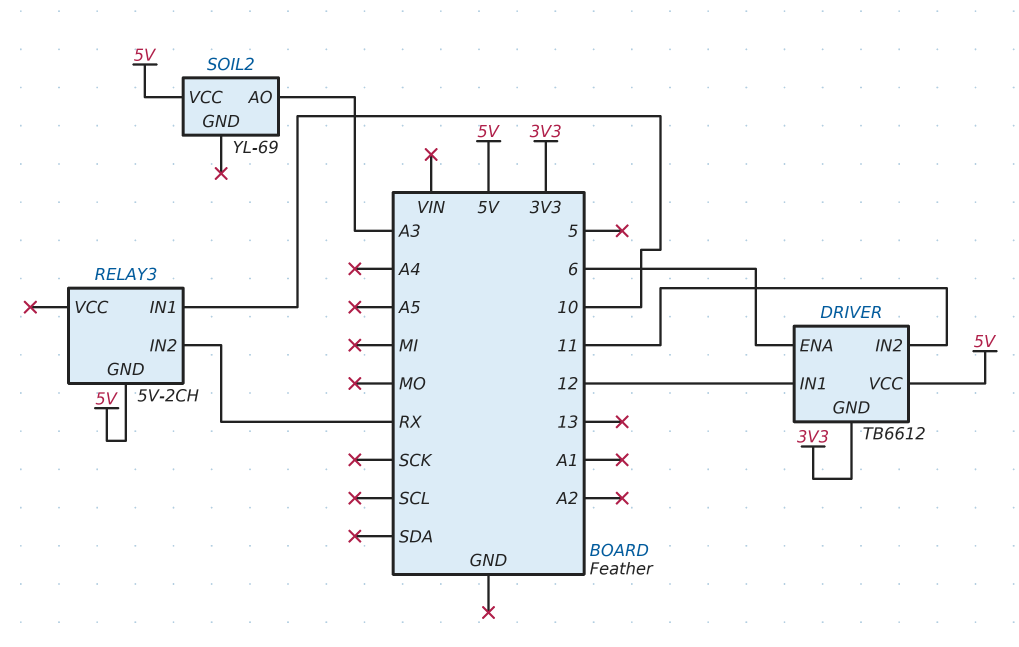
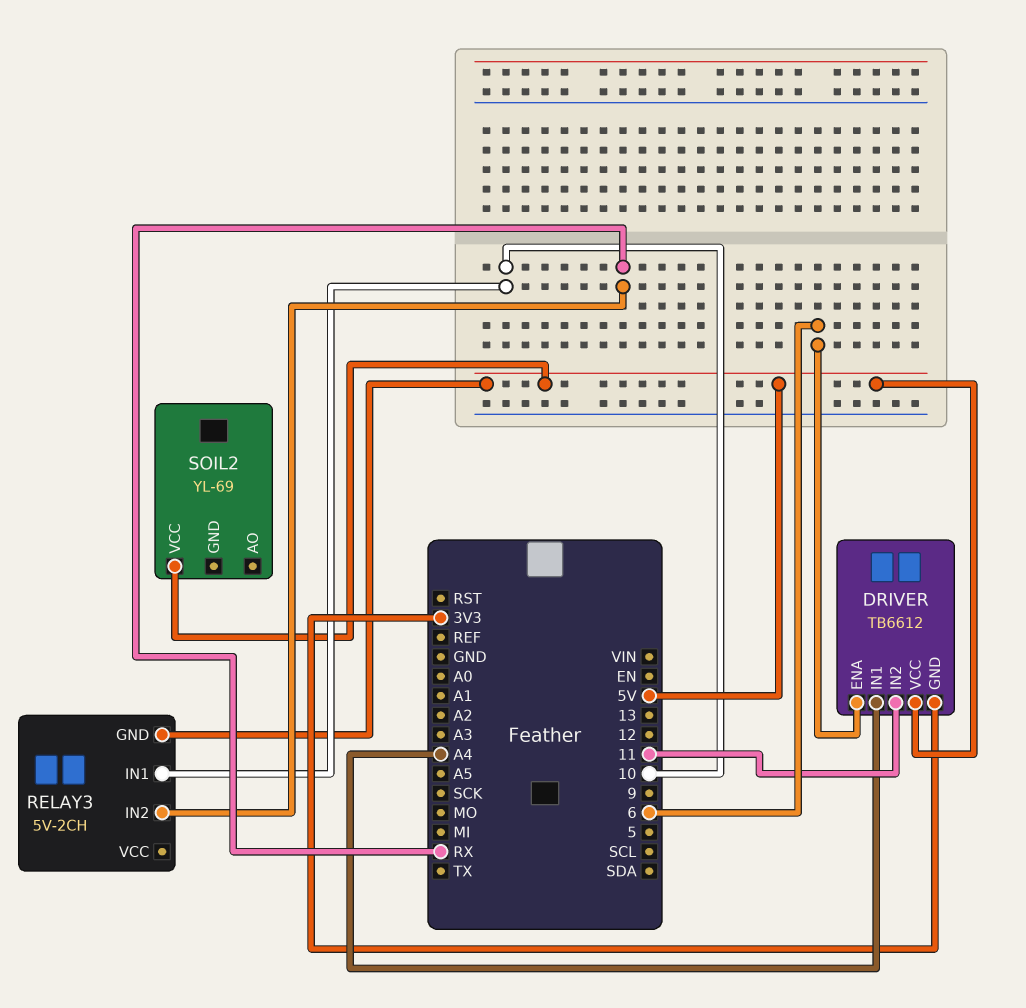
DRIVER pin IN1: 12 -> A4
SOIL2 pin AO: A3 -> none

